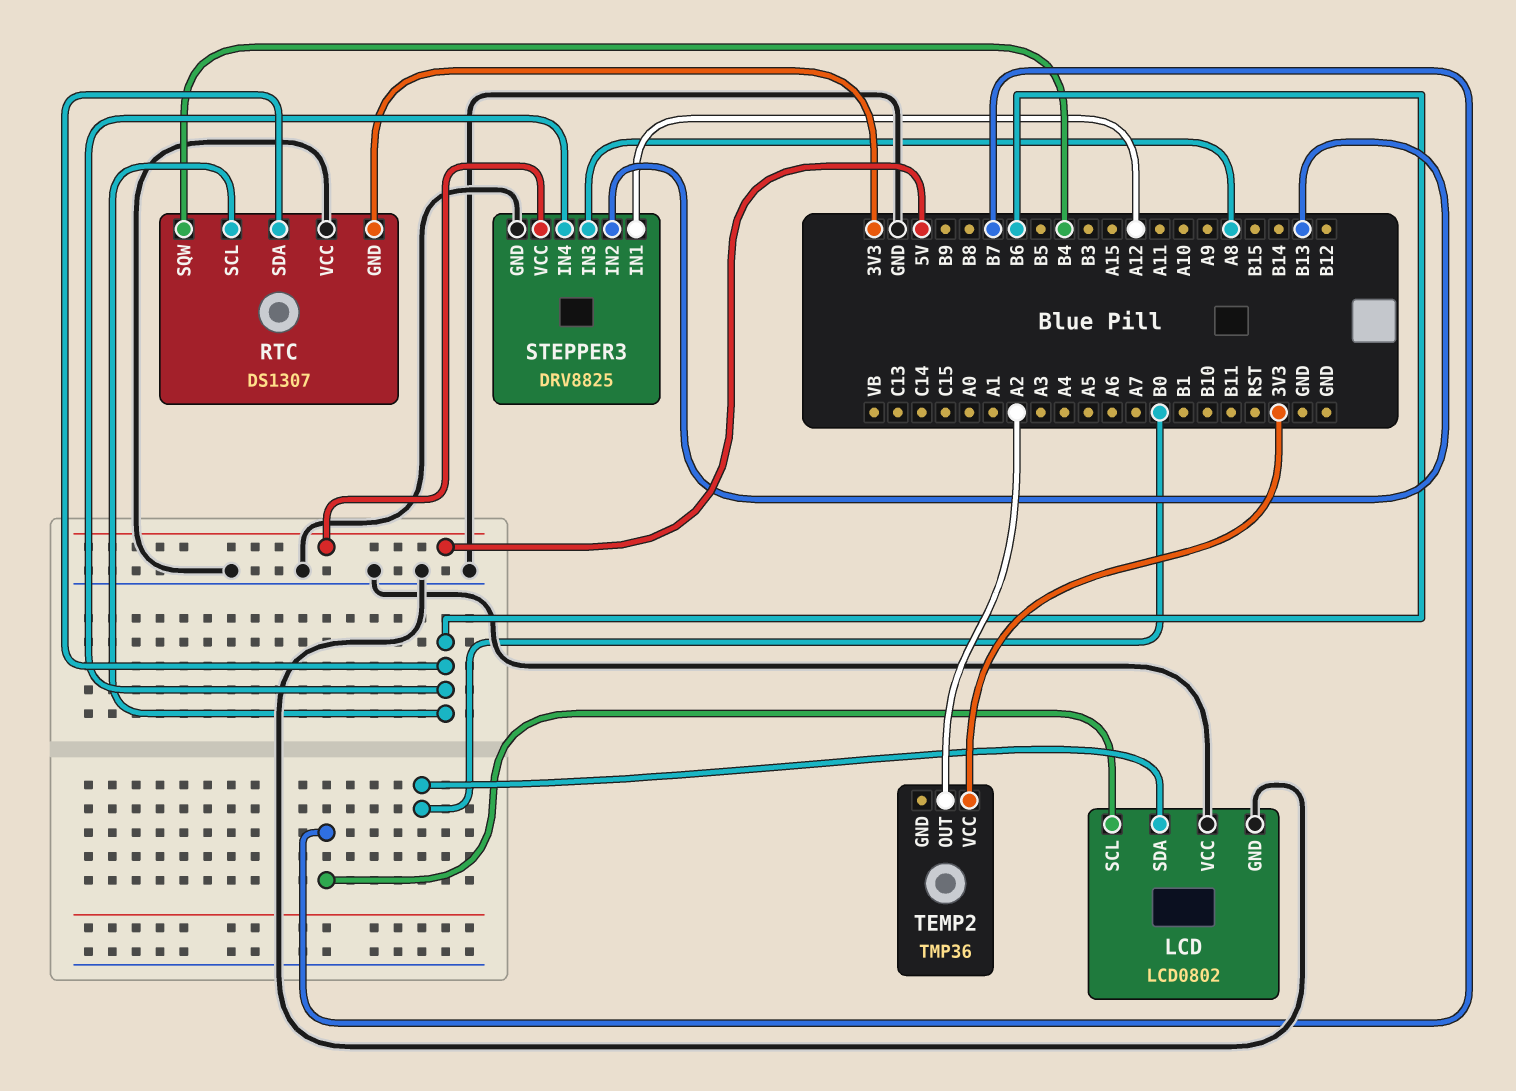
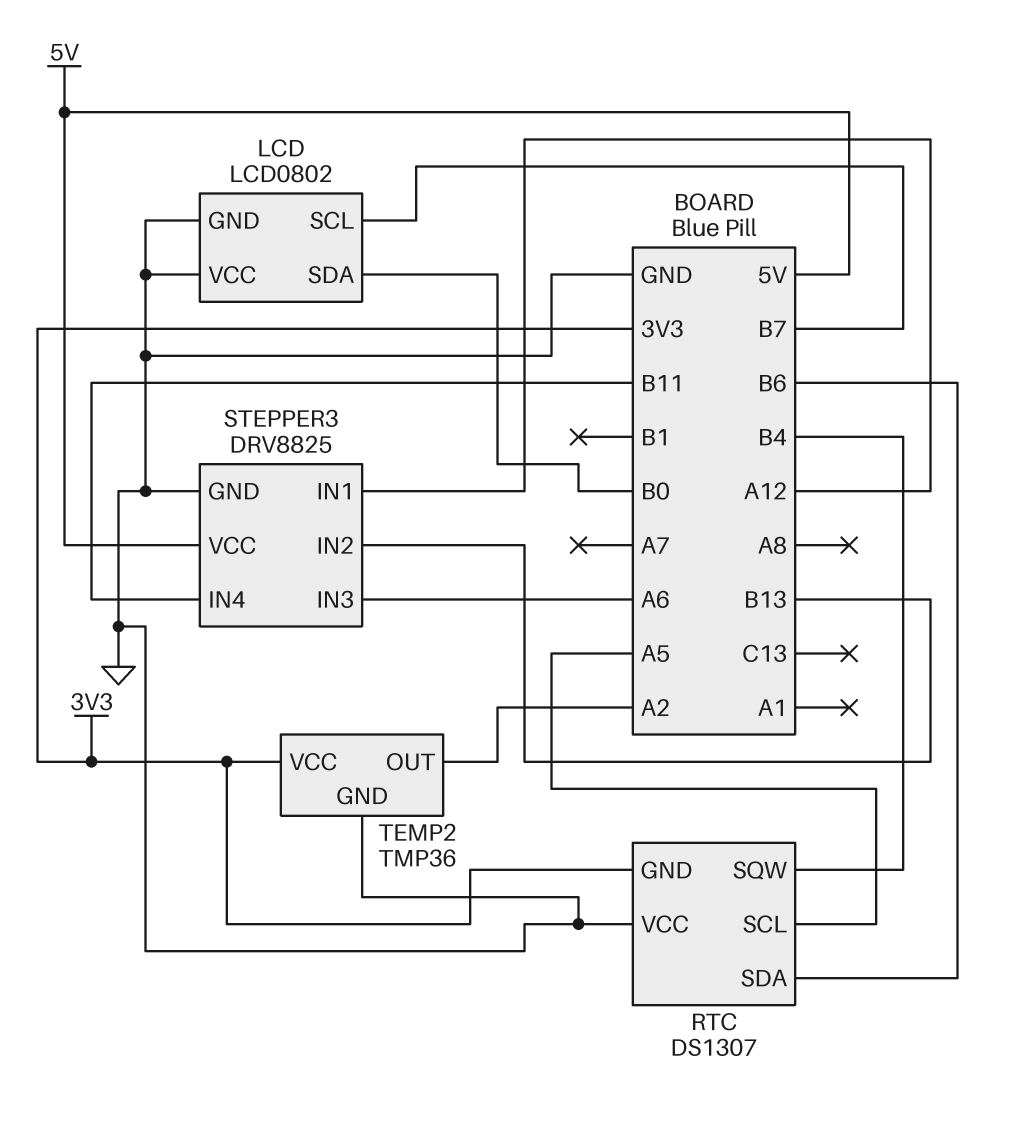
RTC pin SCL: B6 -> A5
STEPPER3 pin IN3: A8 -> A6
STEPPER3 pin IN4: B6 -> B11
TEMP2 pin GND: none -> GND

